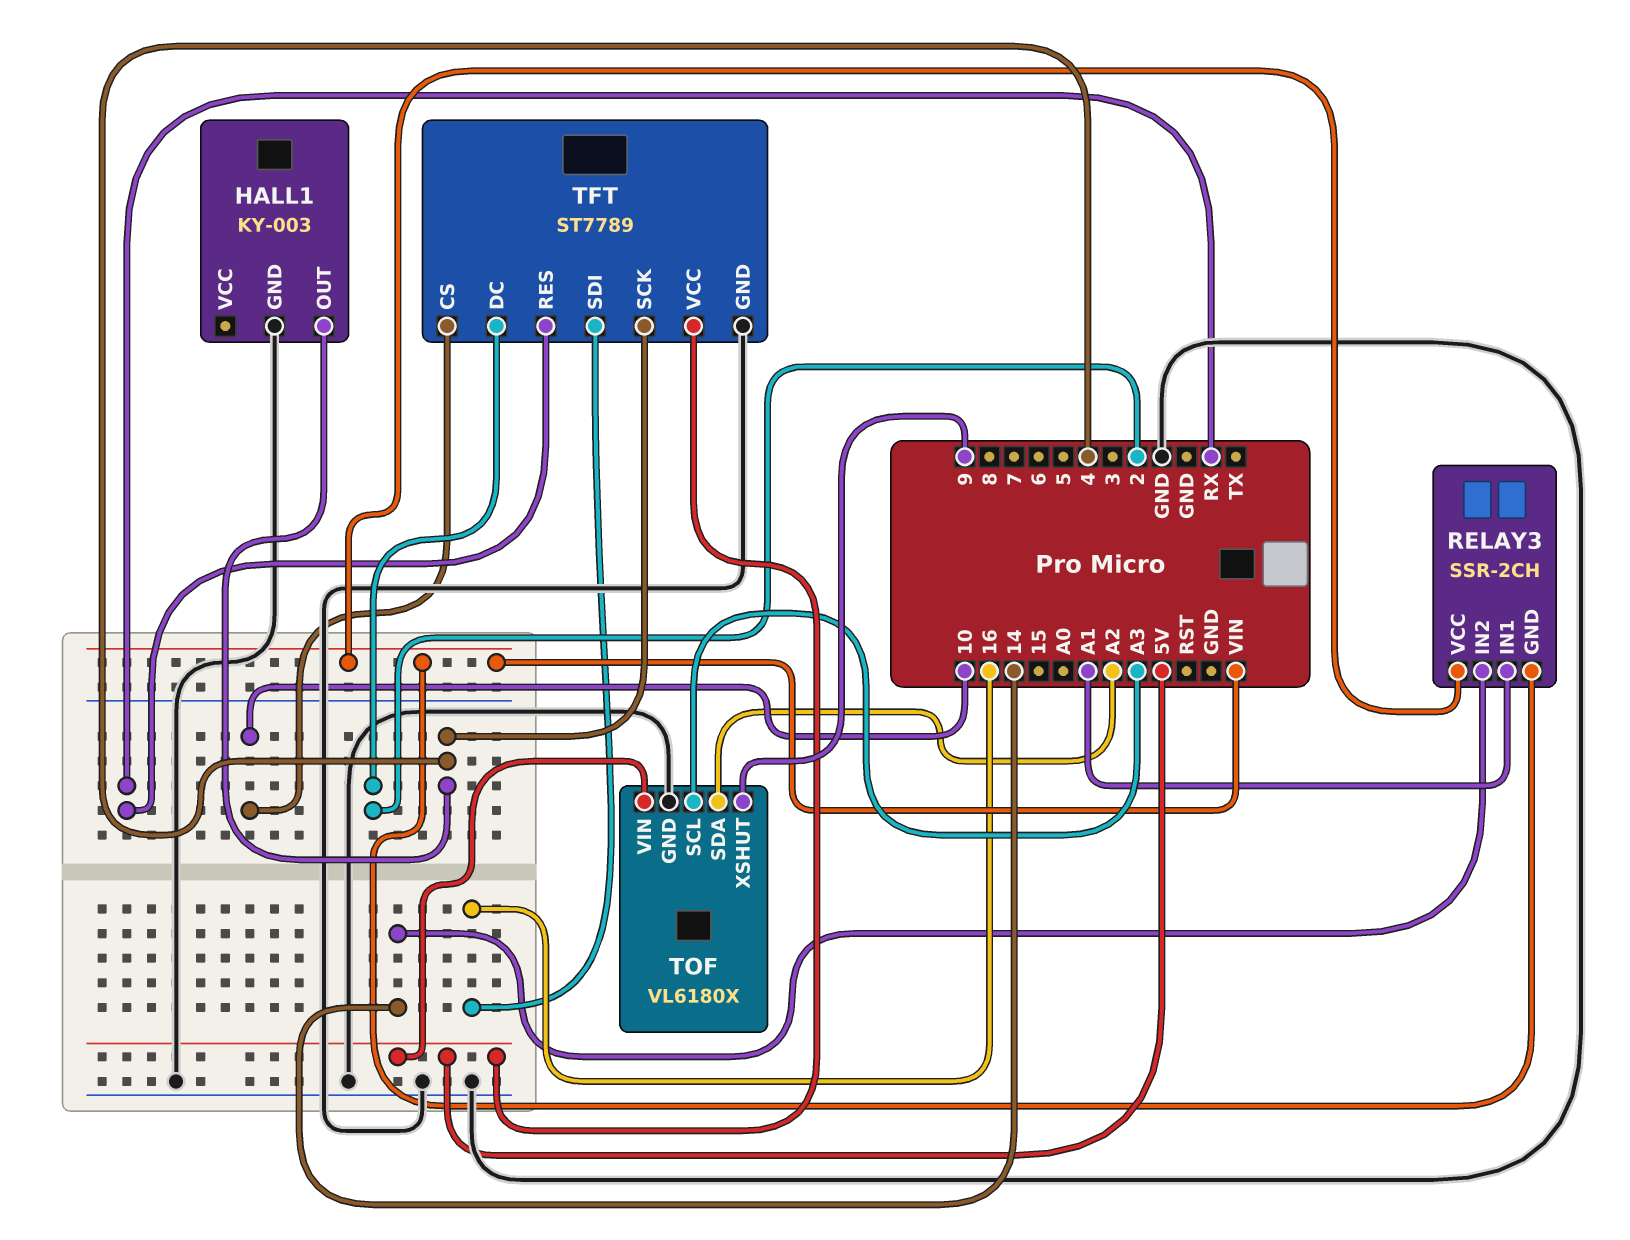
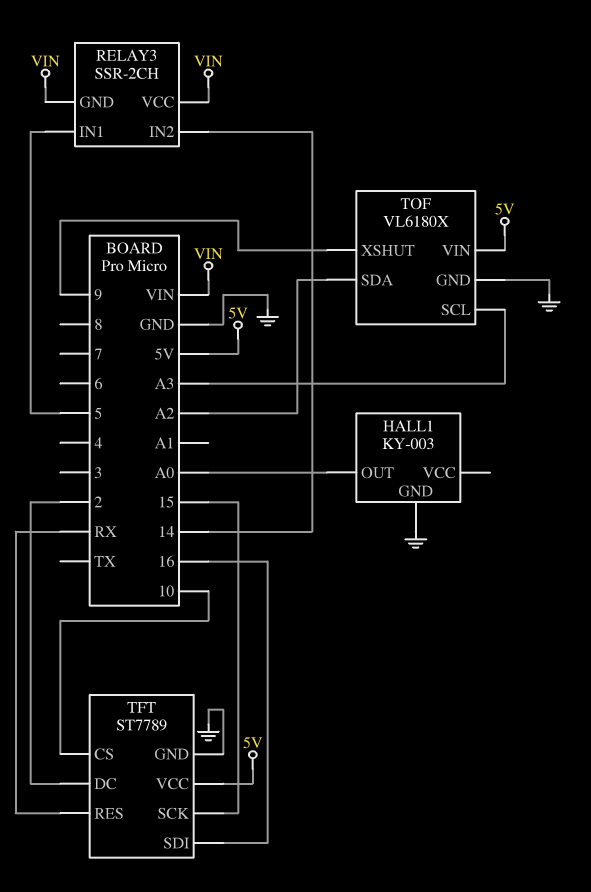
HALL1 pin OUT: 4 -> A0
RELAY3 pin IN1: A1 -> 5
TFT pin SCK: 4 -> 15

